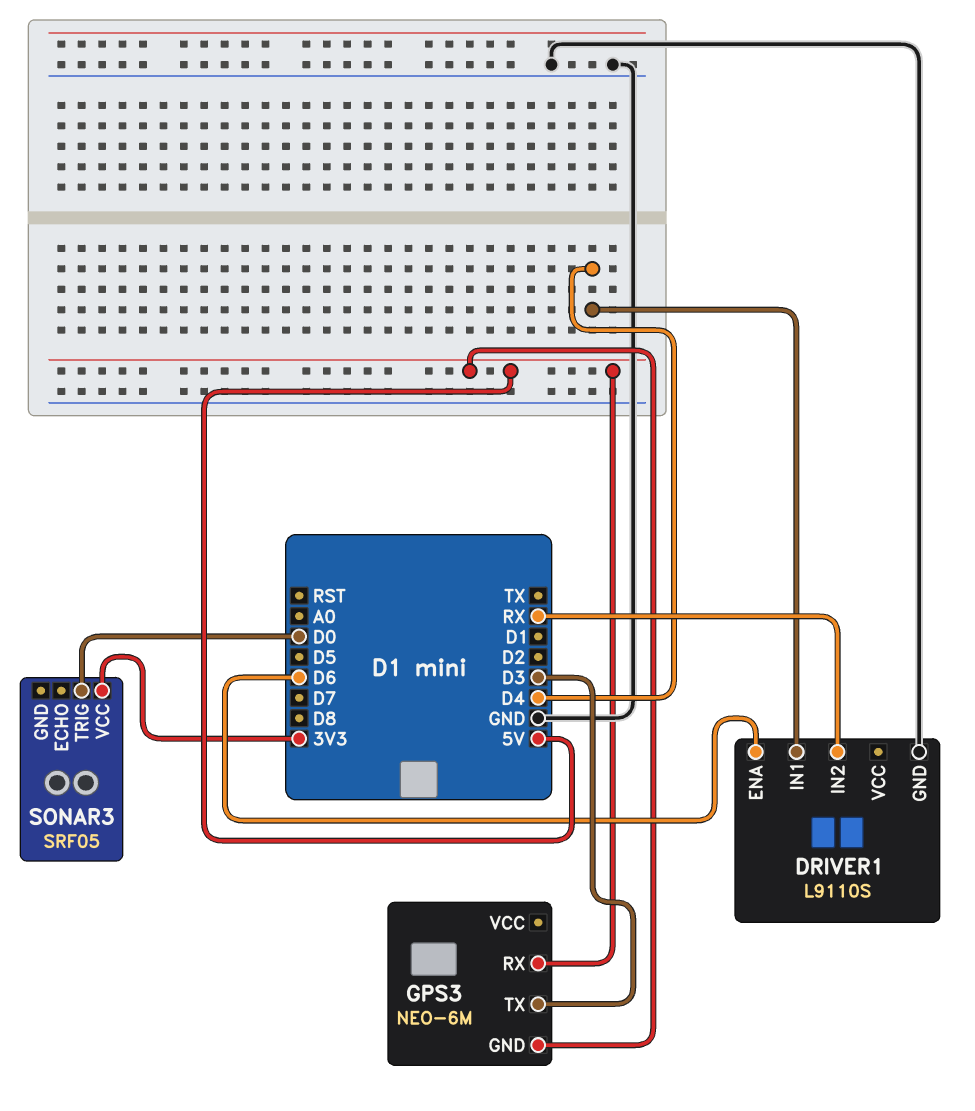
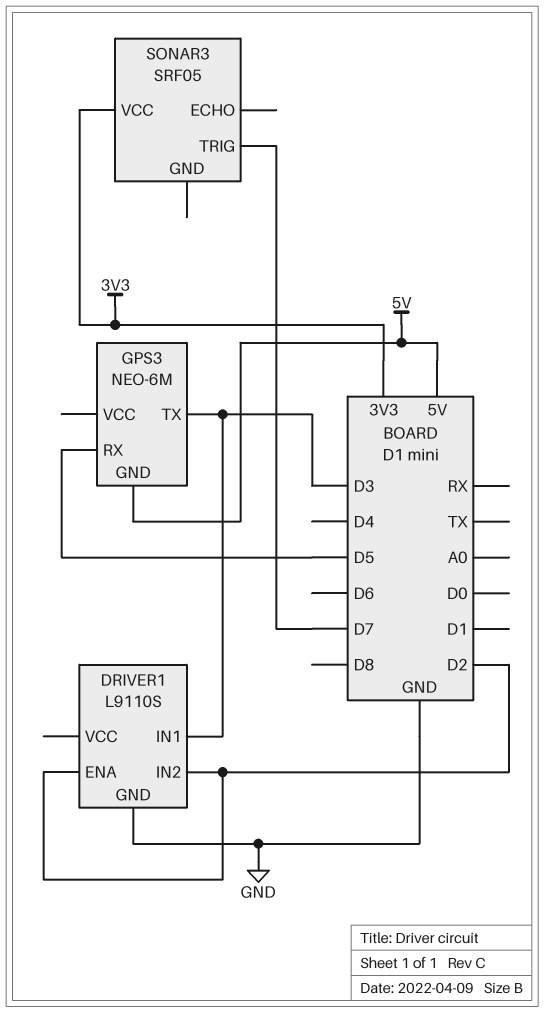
DRIVER1 pin ENA: D6 -> D2
DRIVER1 pin IN1: D4 -> D3
DRIVER1 pin IN2: RX -> D2
GPS3 pin RX: 5V -> D5
SONAR3 pin TRIG: D0 -> D7

